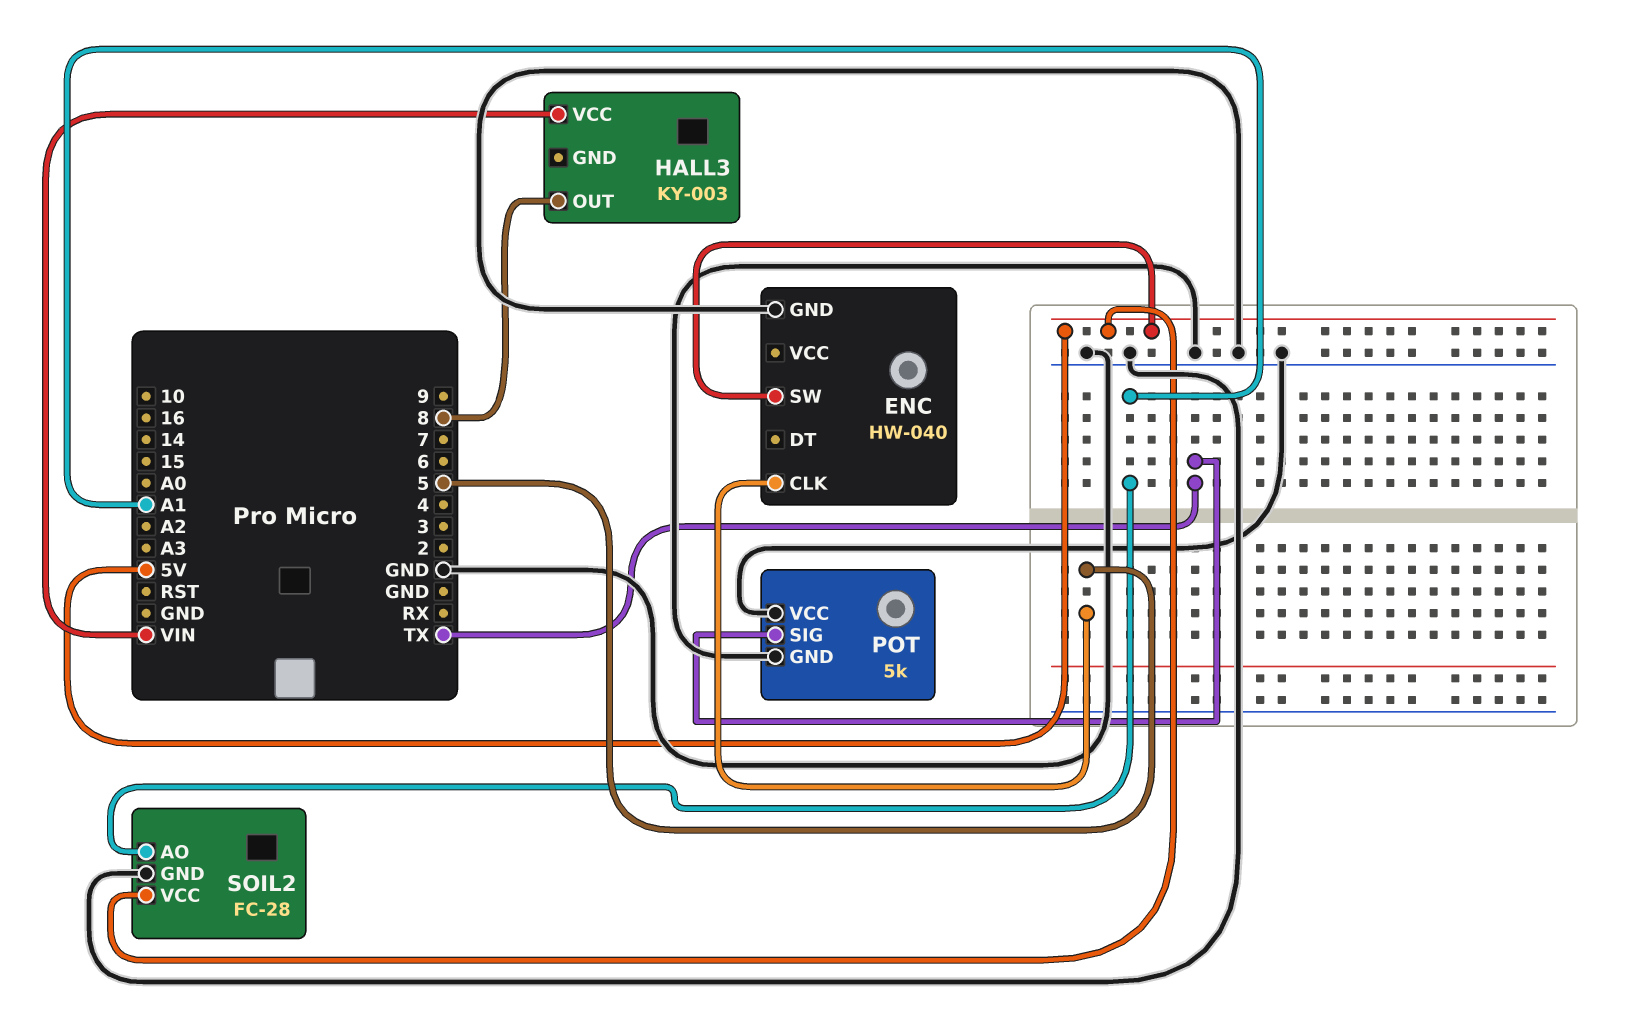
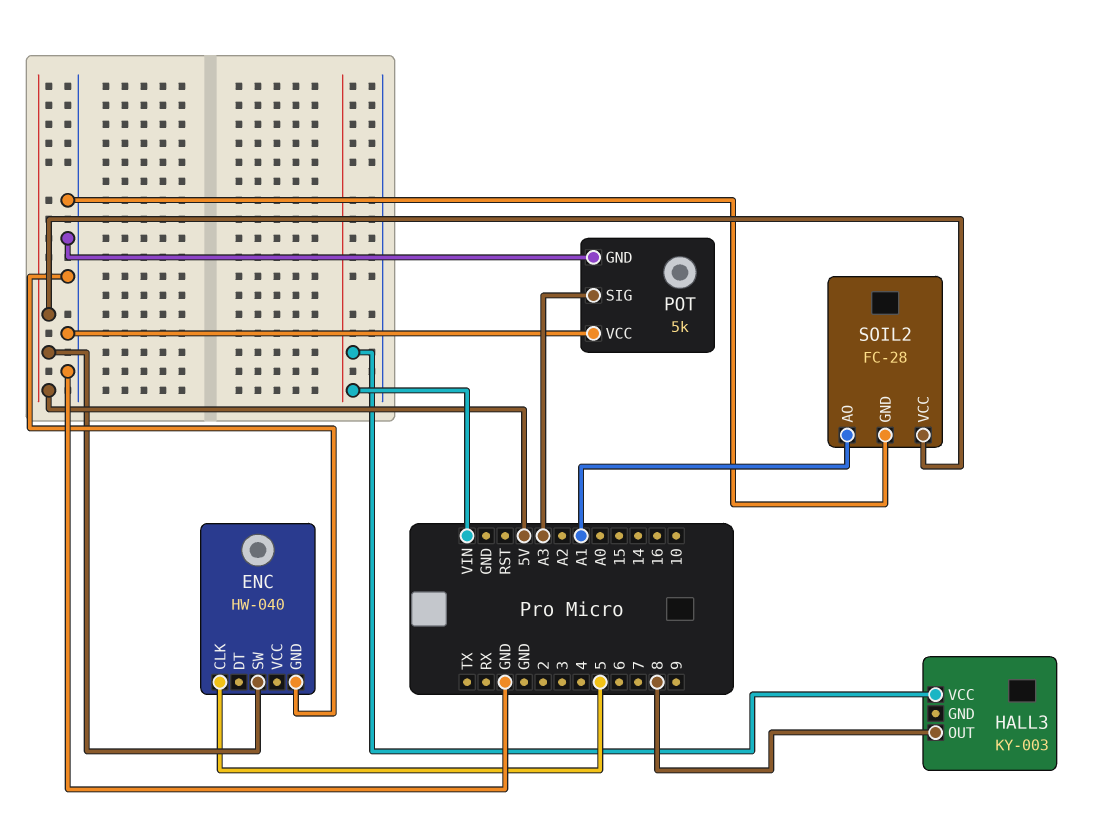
POT pin SIG: TX -> A3

